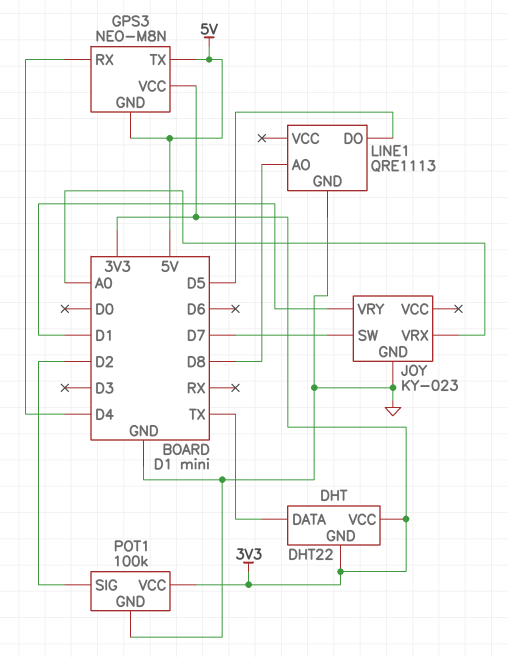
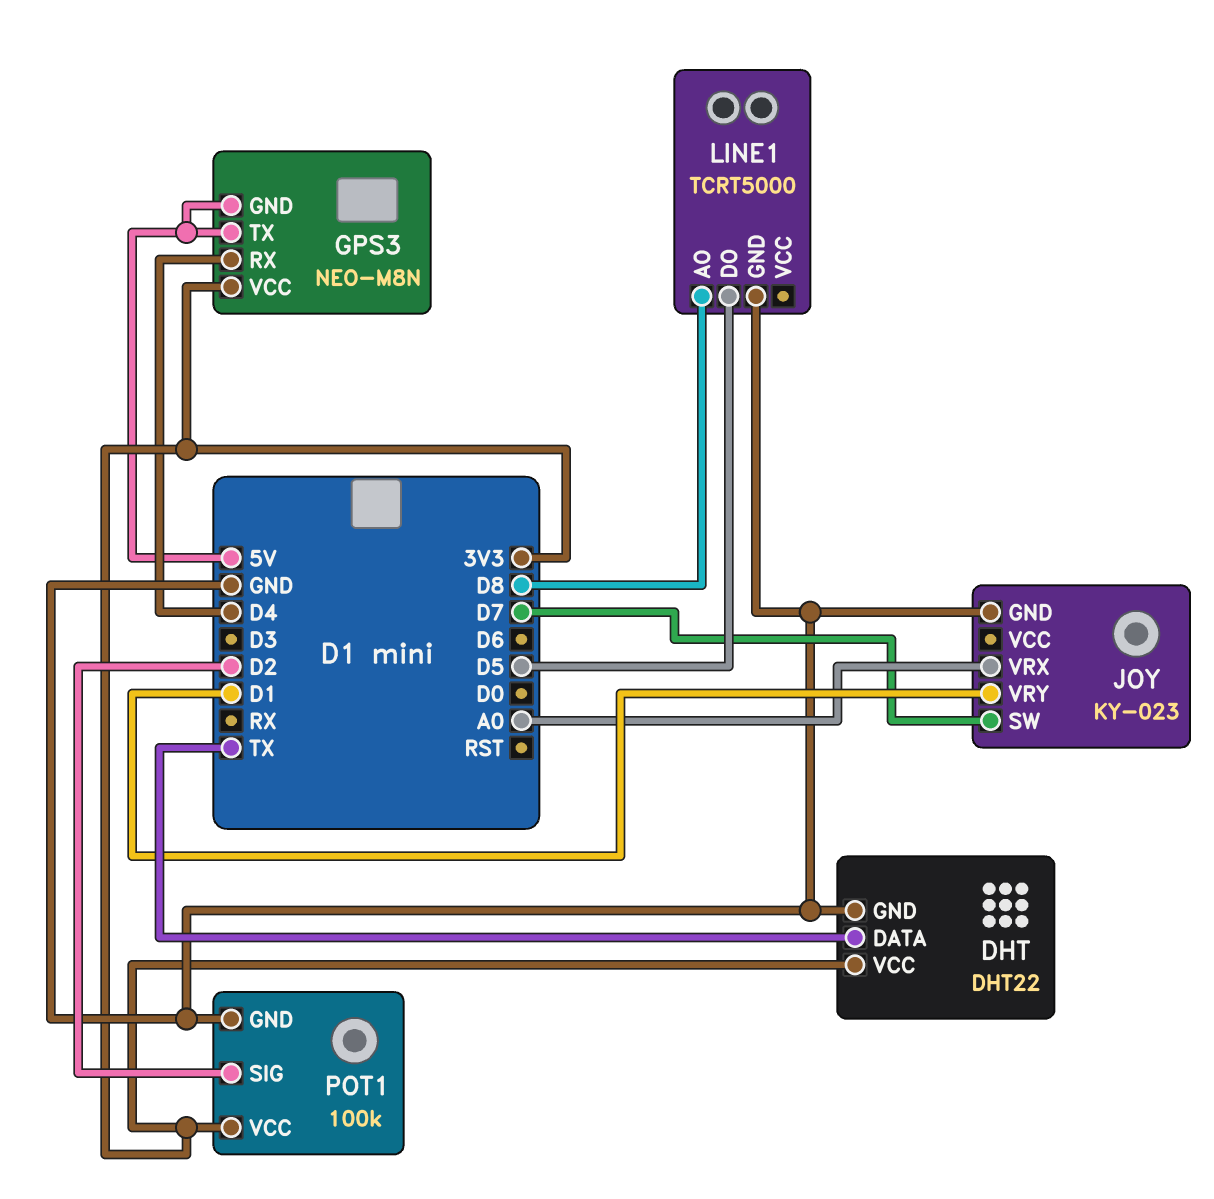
DHT pin GND: 3V3 -> GND
LINE1: QRE1113 -> TCRT5000

